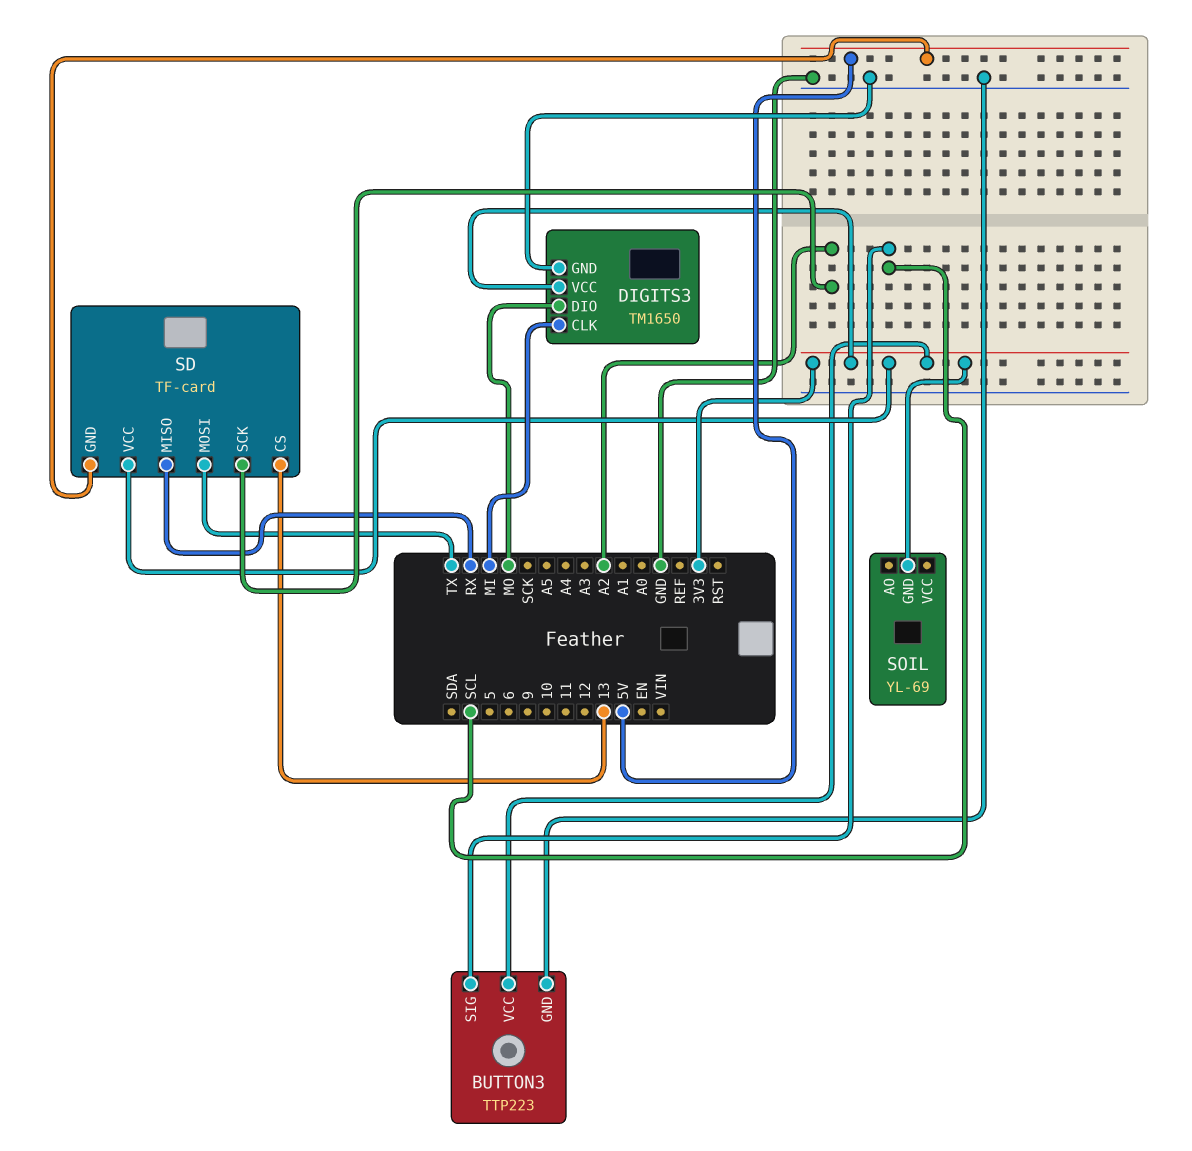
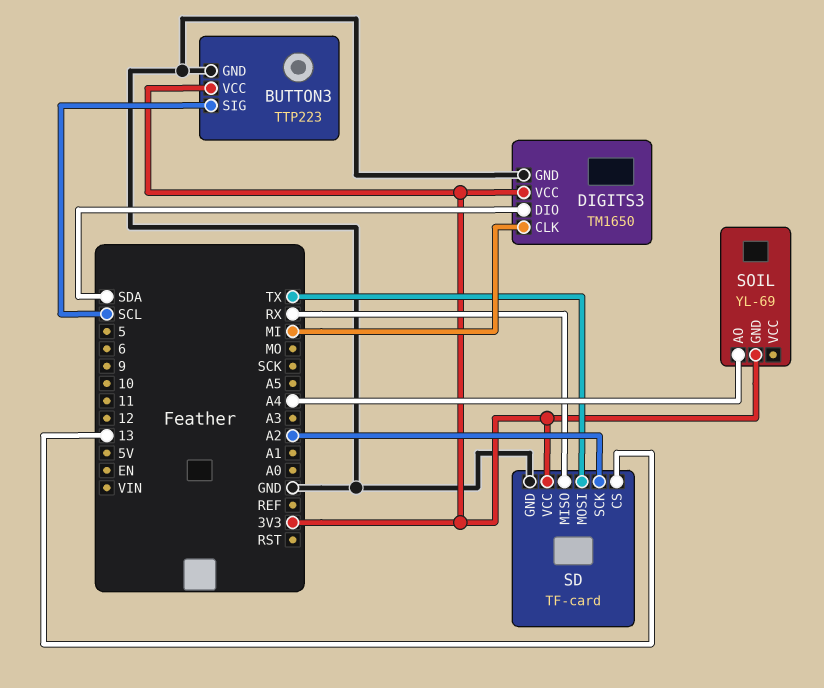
DIGITS3 pin DIO: MO -> SDA
SD pin GND: 5V -> GND
SOIL pin AO: none -> A4

